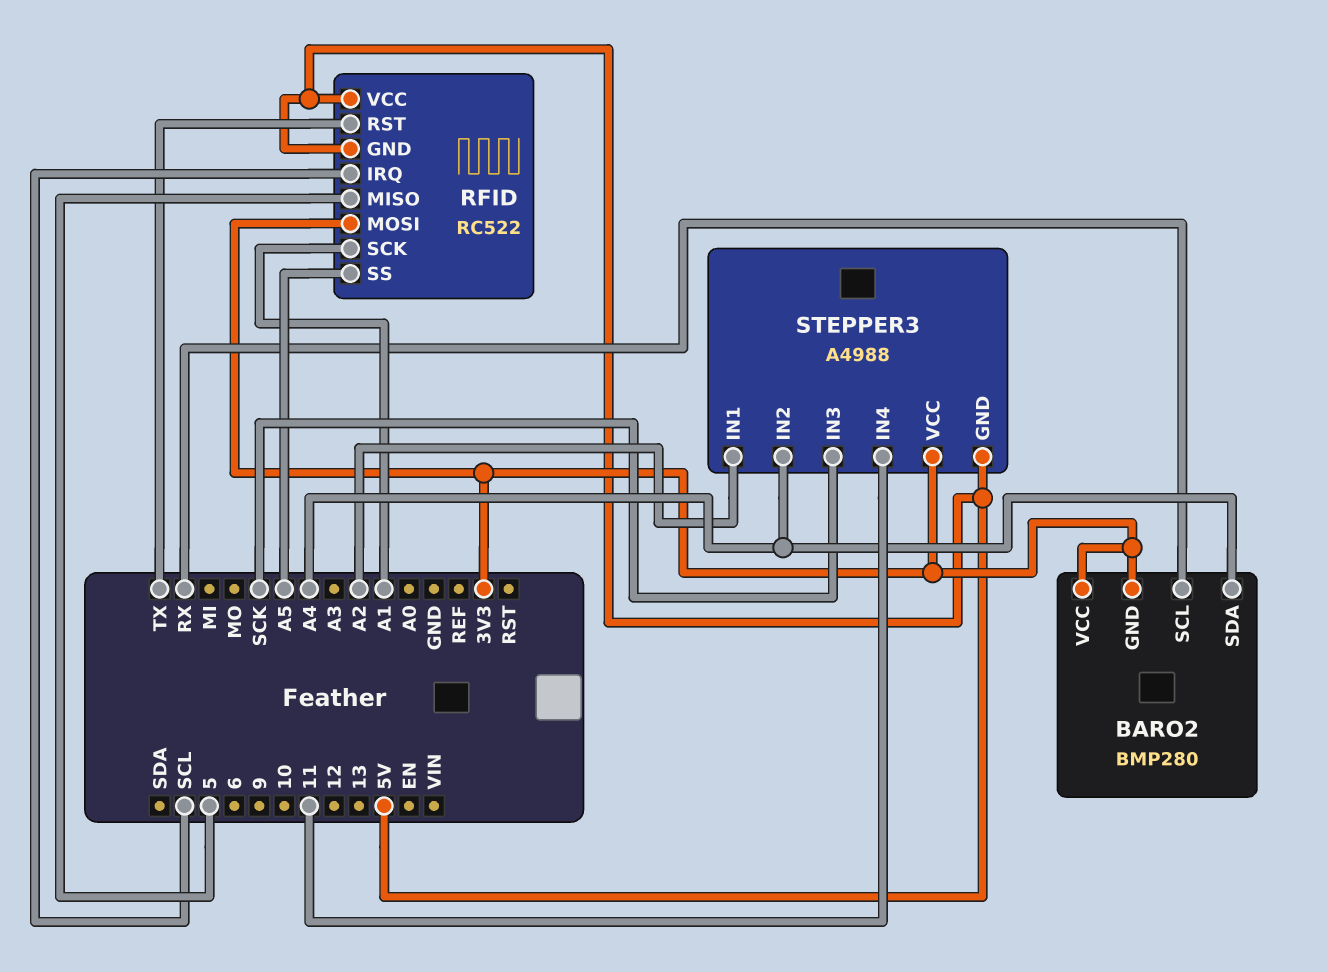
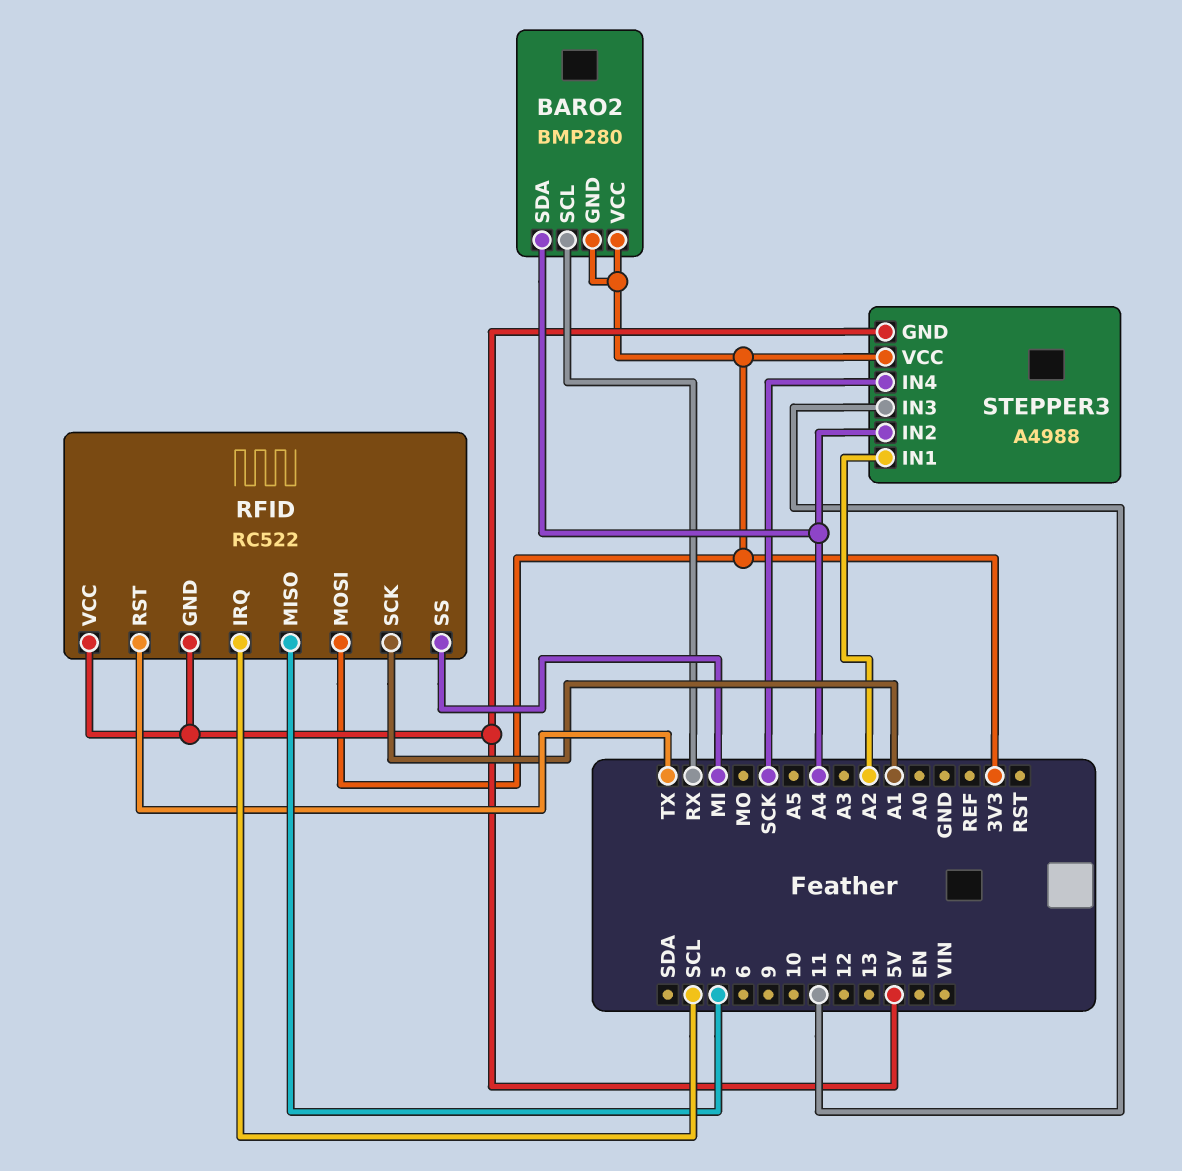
RFID pin SS: A5 -> MI
STEPPER3 pin IN3: SCK -> 11
STEPPER3 pin IN4: 11 -> SCK

